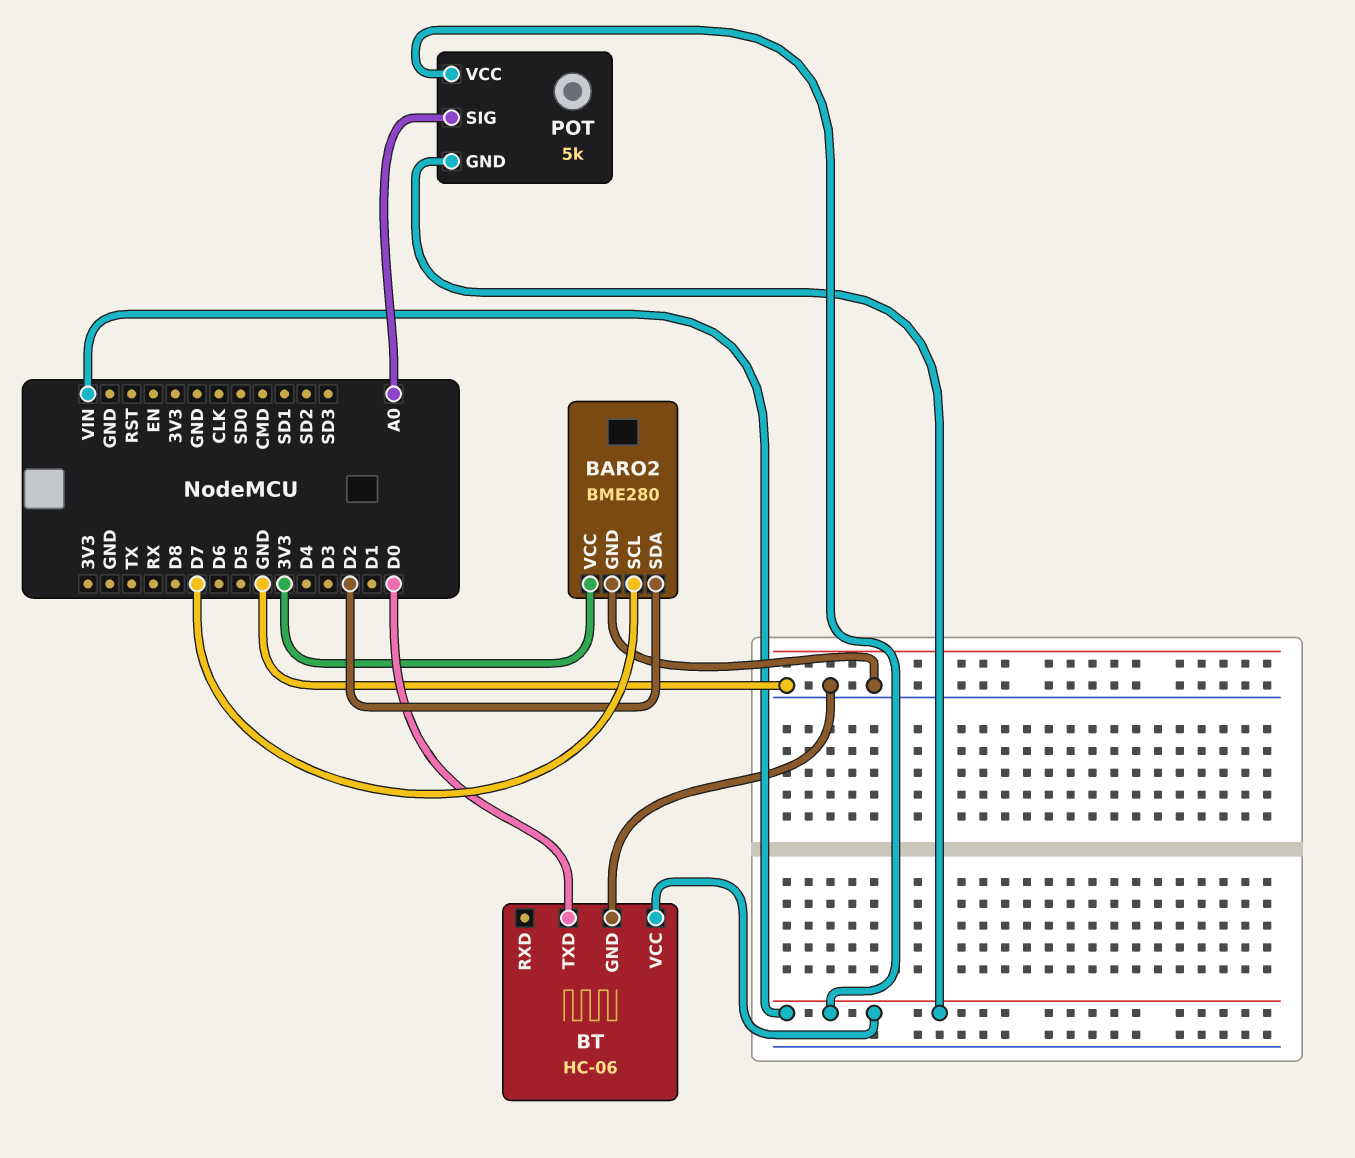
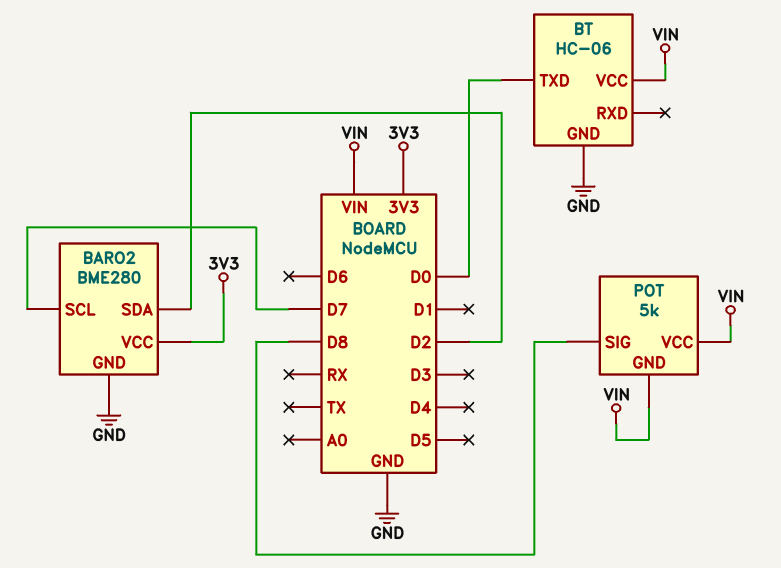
POT pin SIG: A0 -> D8

